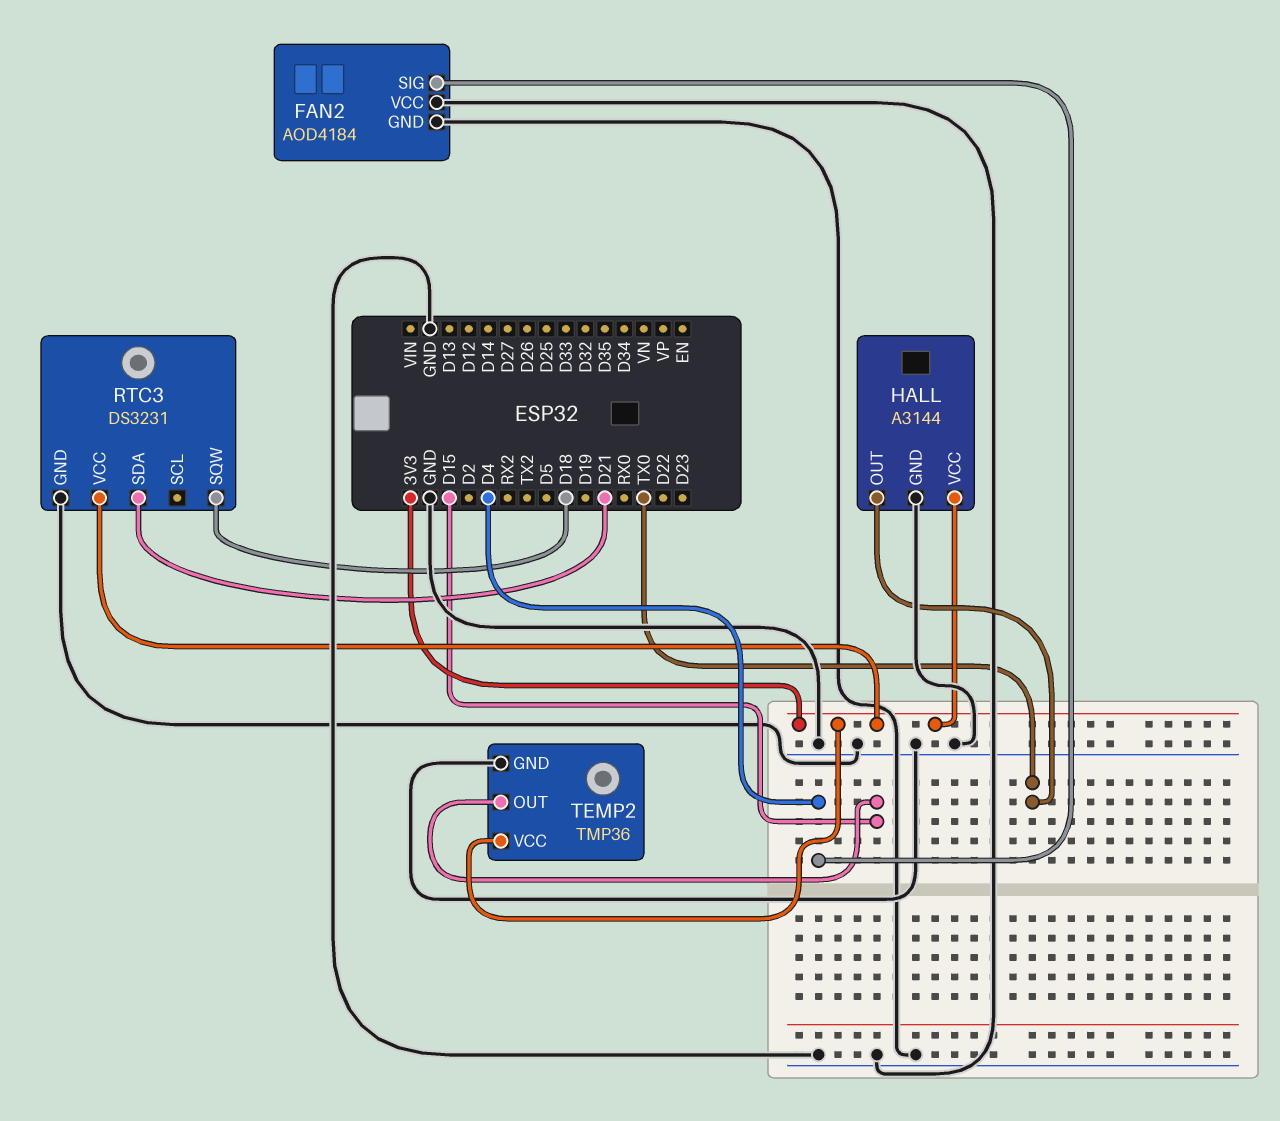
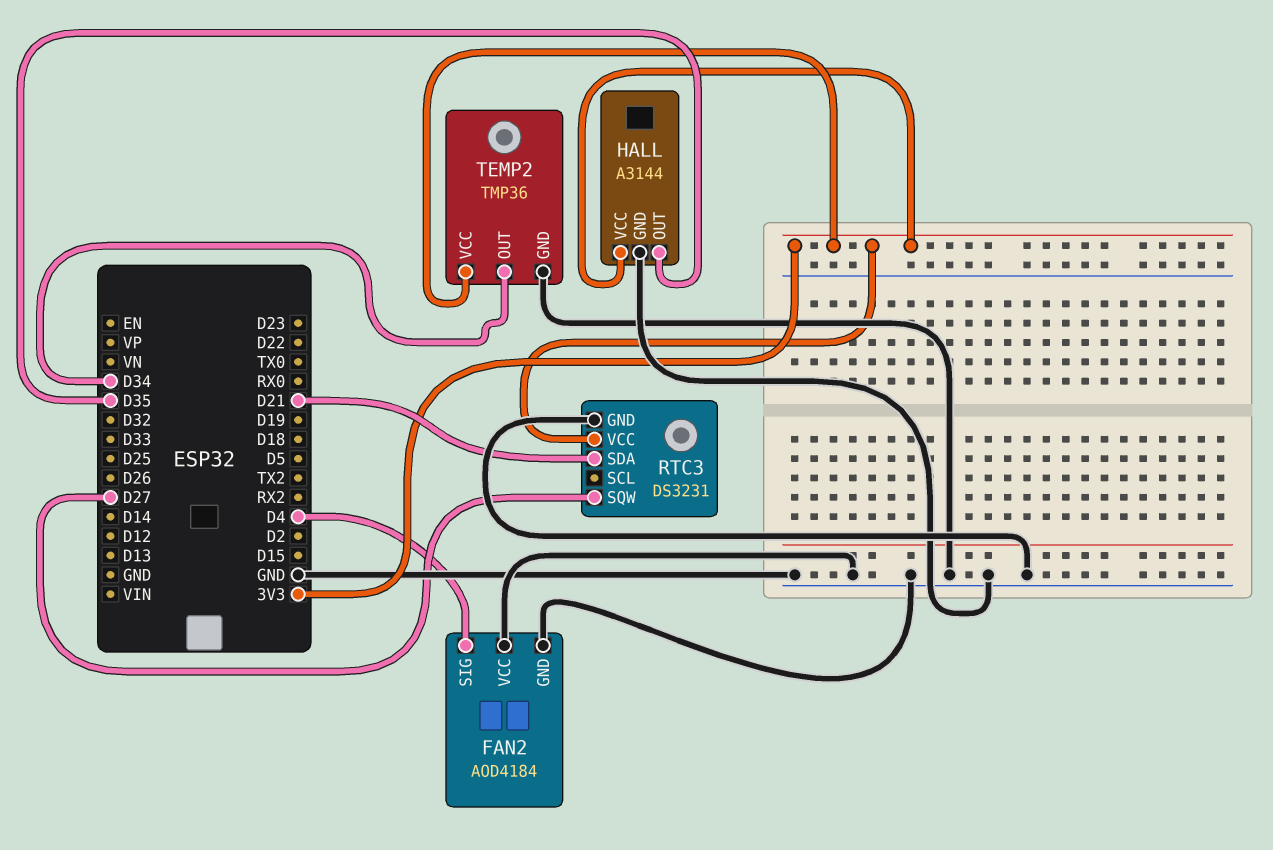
HALL pin OUT: TX0 -> D35
RTC3 pin SQW: D18 -> D27
TEMP2 pin OUT: D15 -> D34

